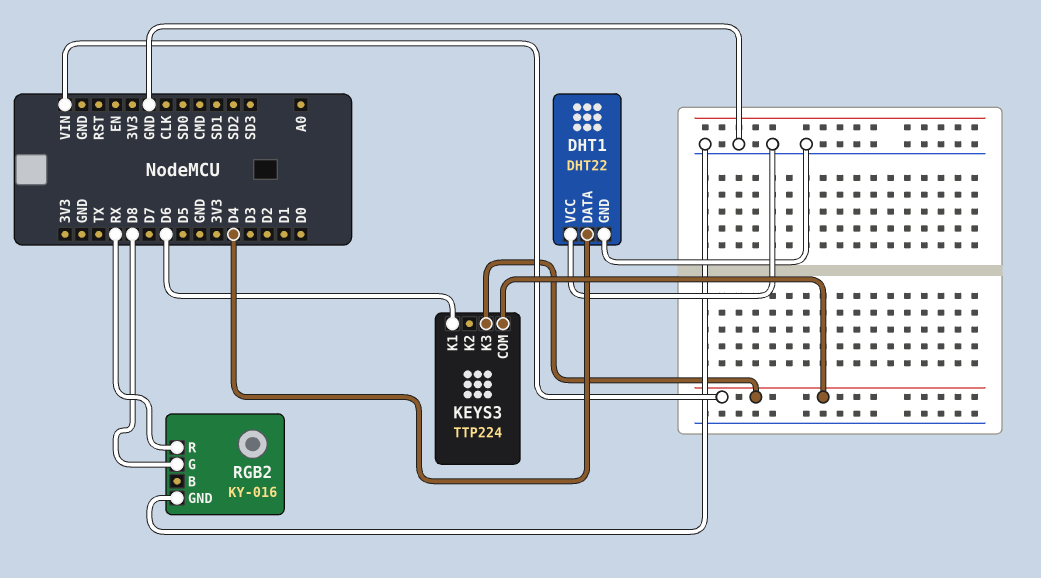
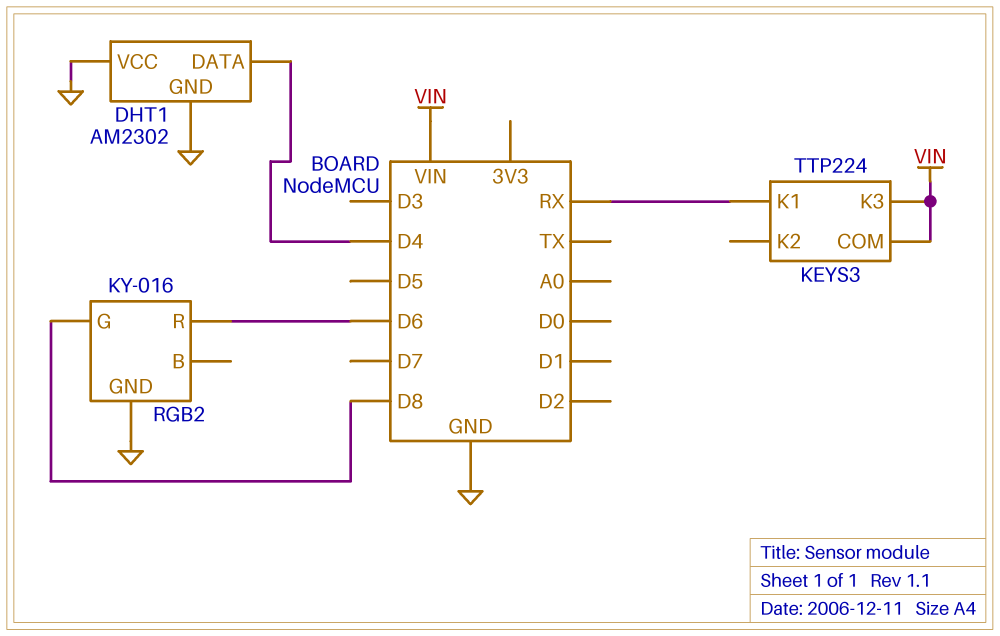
DHT1: DHT22 -> AM2302
KEYS3 pin K1: D6 -> RX
RGB2 pin R: RX -> D6

